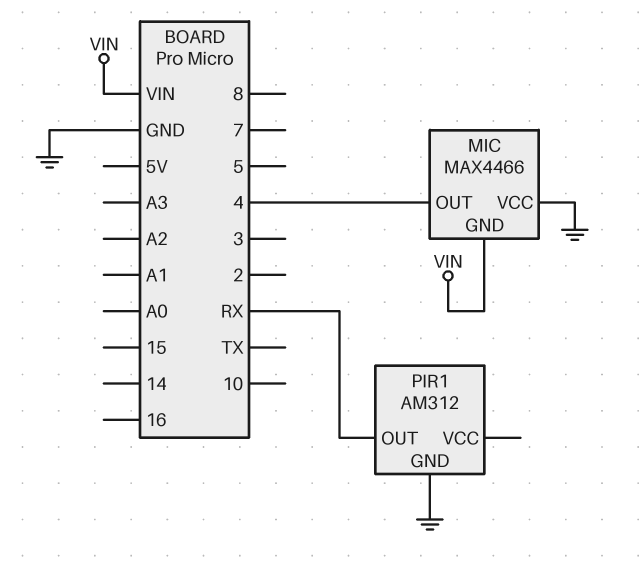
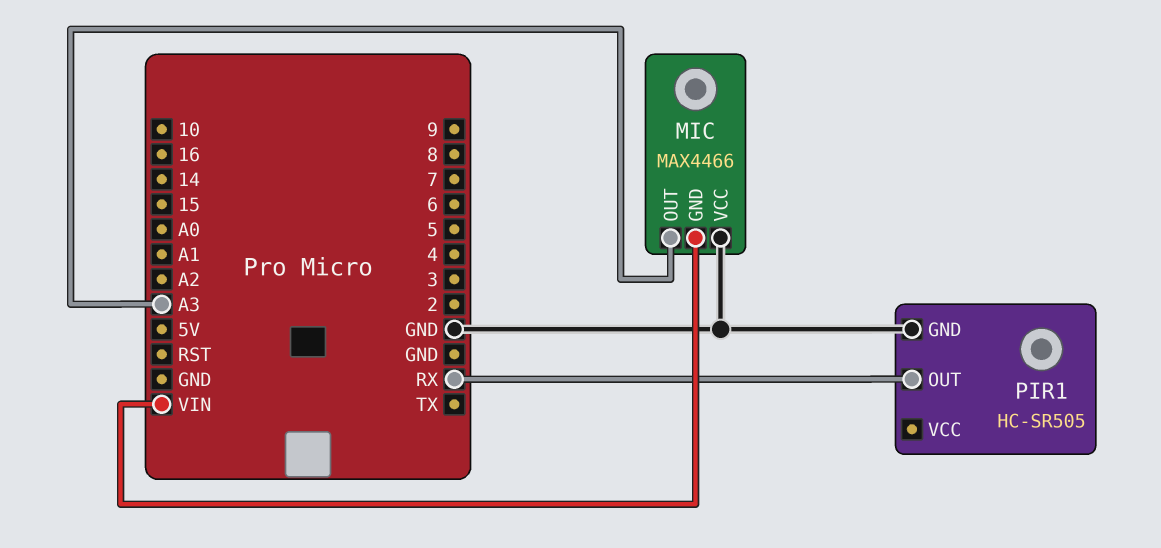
MIC pin OUT: 4 -> A3
PIR1: AM312 -> HC-SR505

